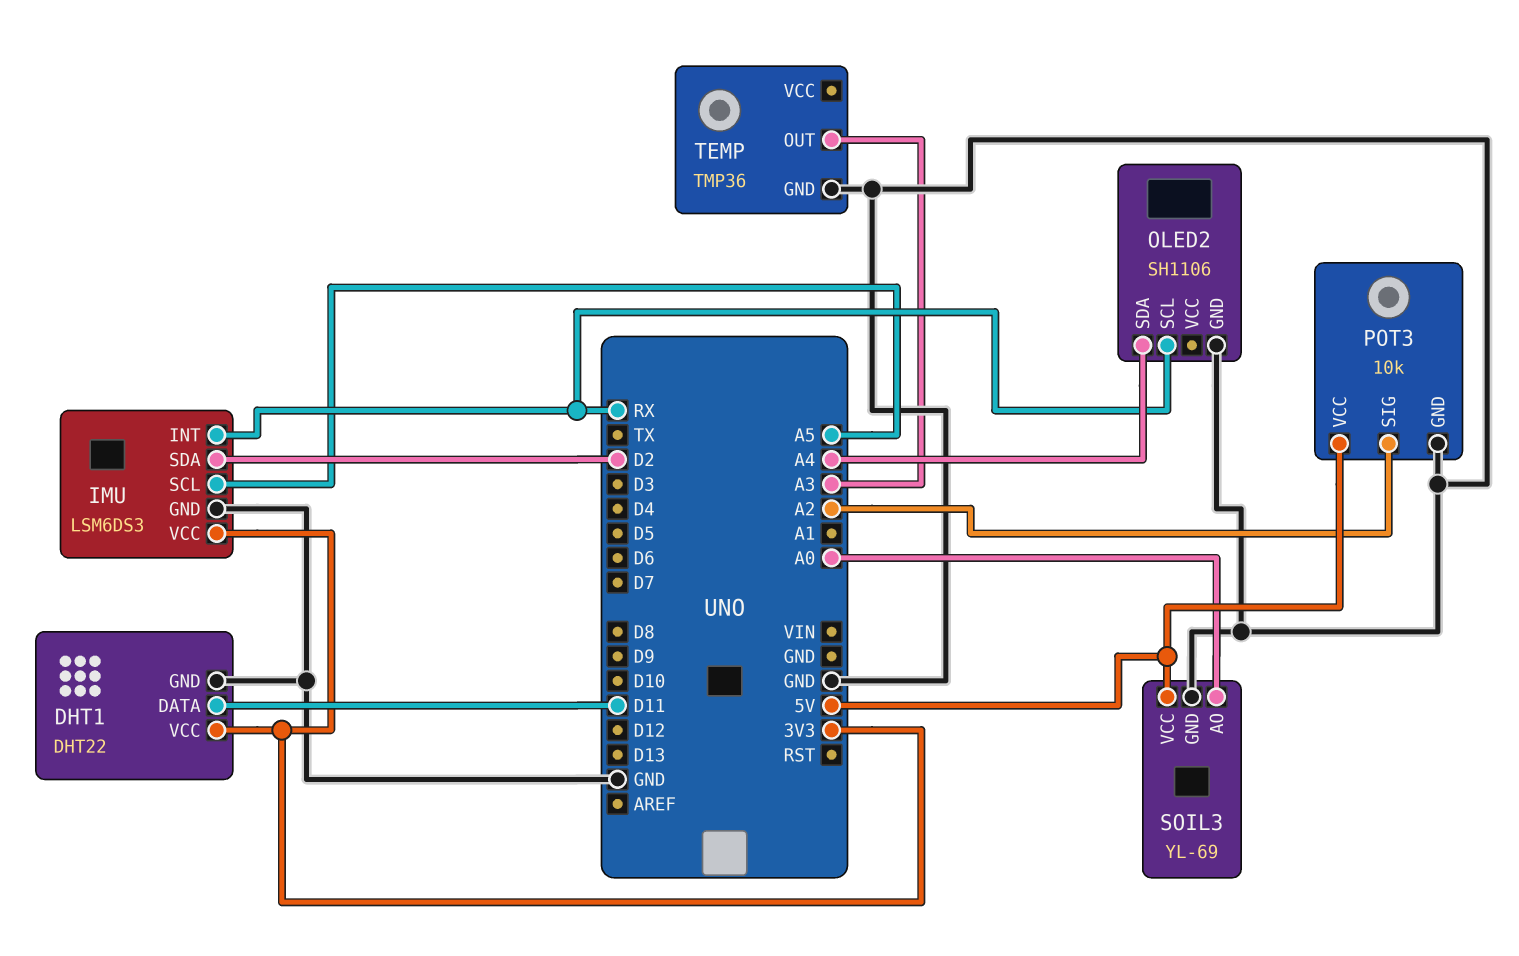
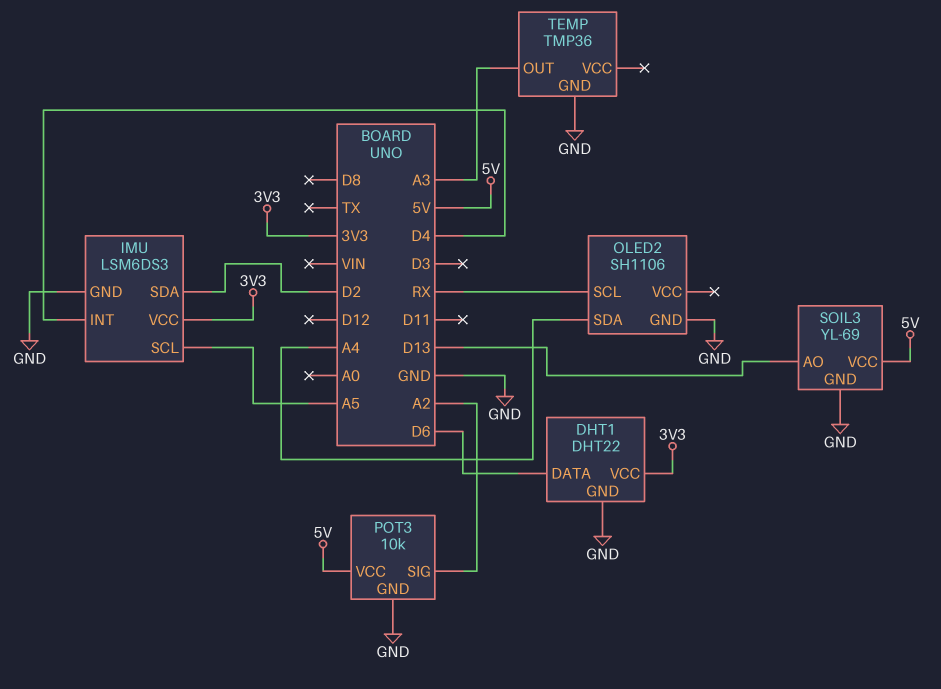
DHT1 pin DATA: D11 -> D6
IMU pin INT: RX -> D4
SOIL3 pin AO: A0 -> D13

